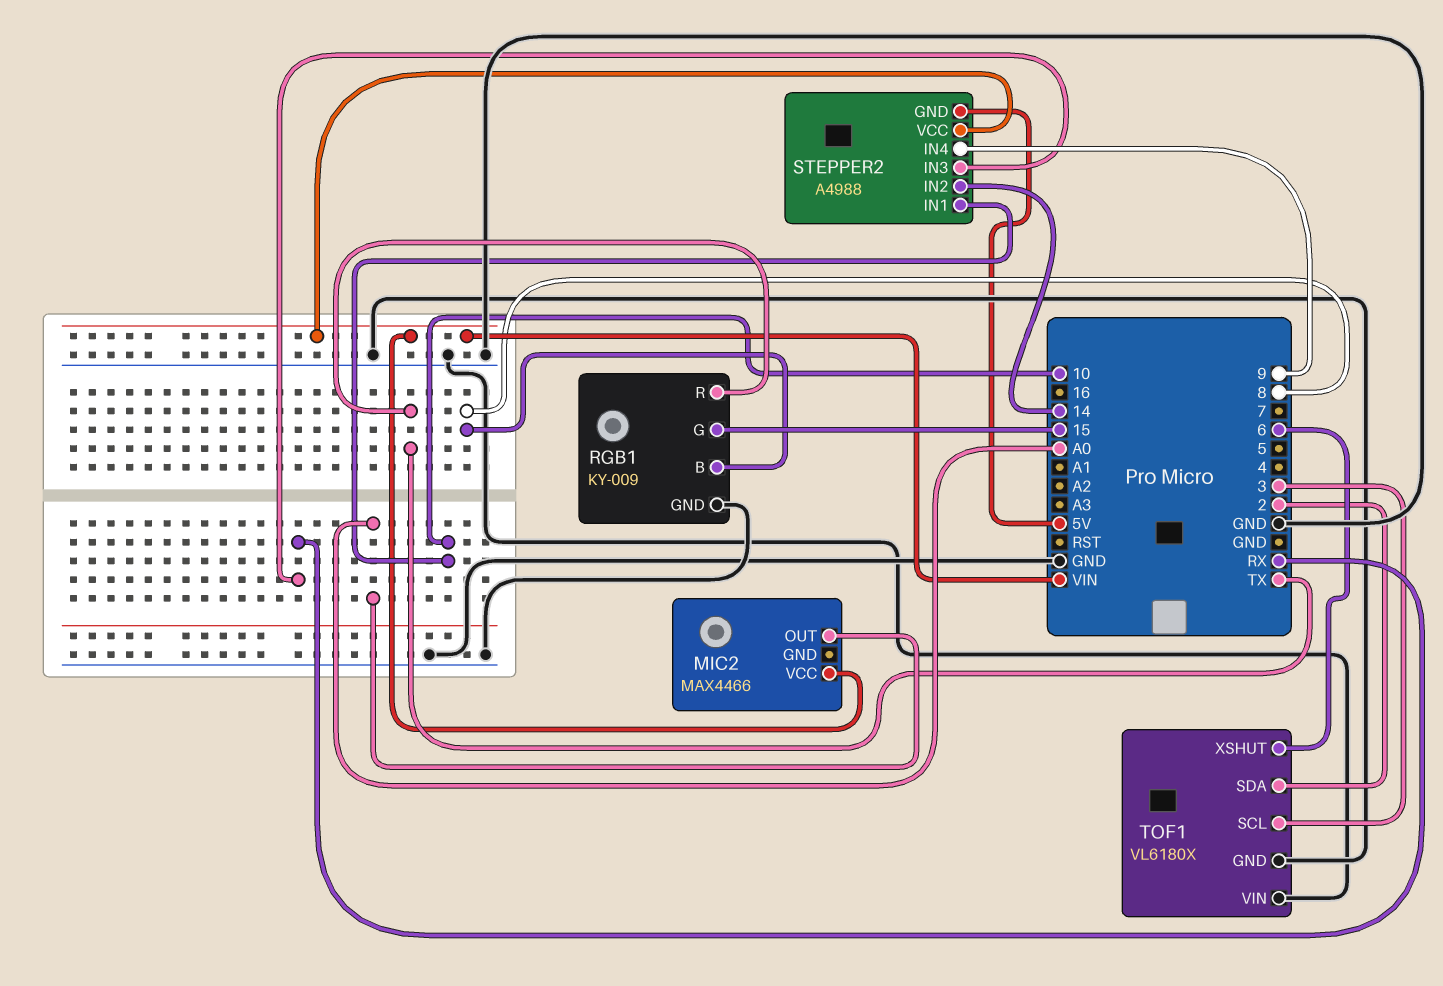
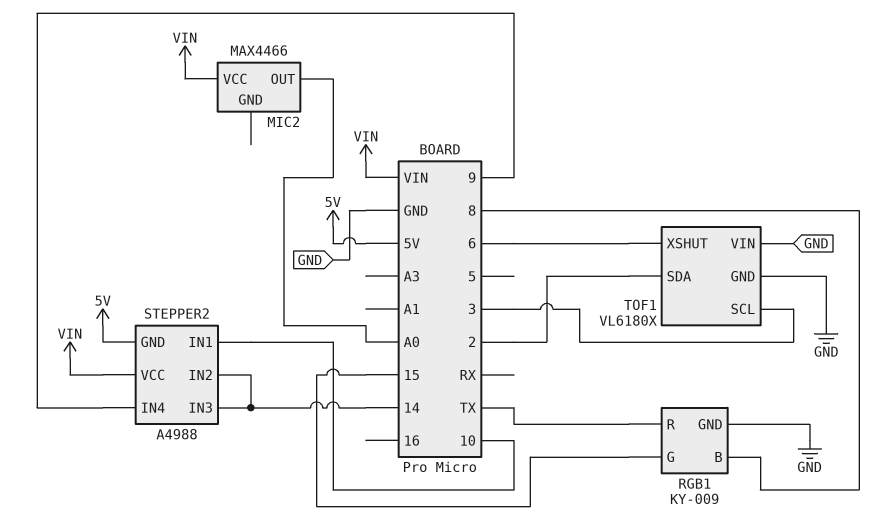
STEPPER2 pin IN3: RX -> 14

